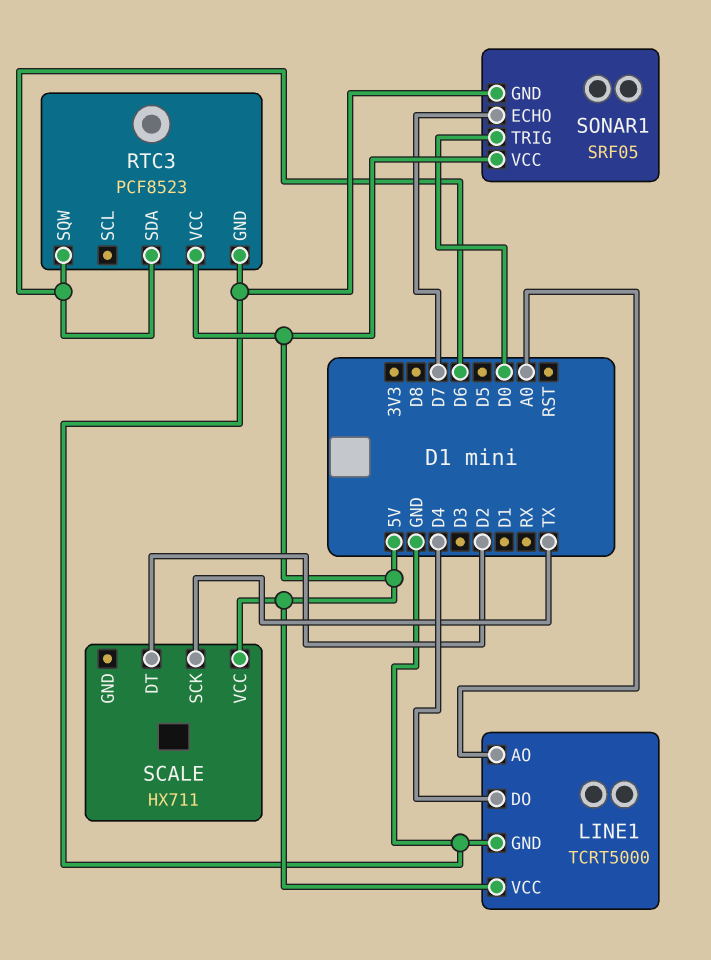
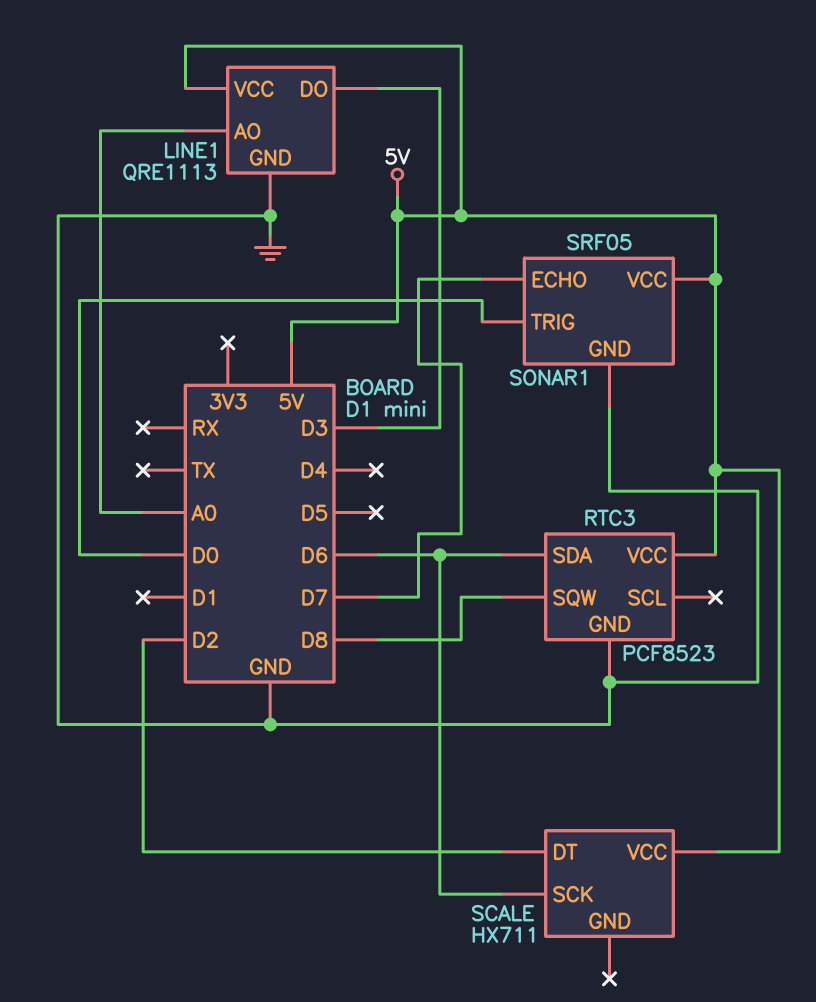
LINE1: TCRT5000 -> QRE1113
LINE1 pin DO: D4 -> D3
RTC3 pin SQW: D6 -> D8
SCALE pin SCK: TX -> D6

